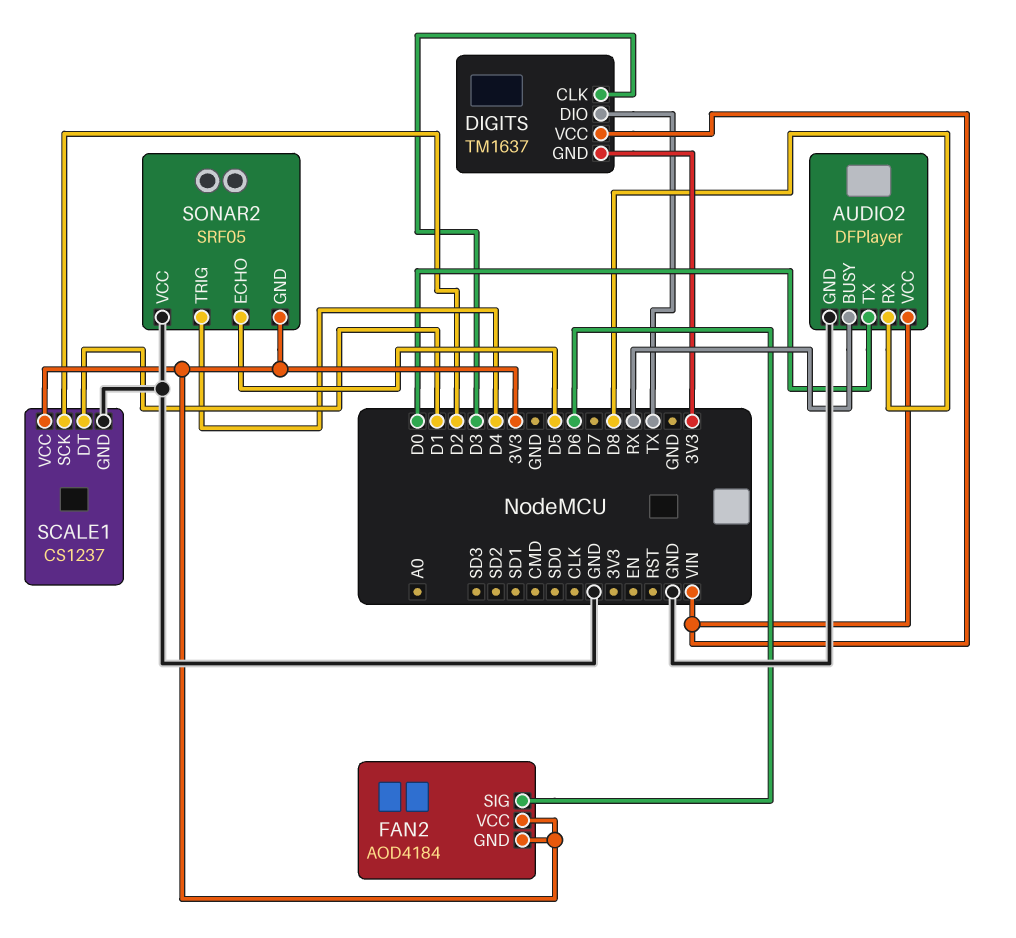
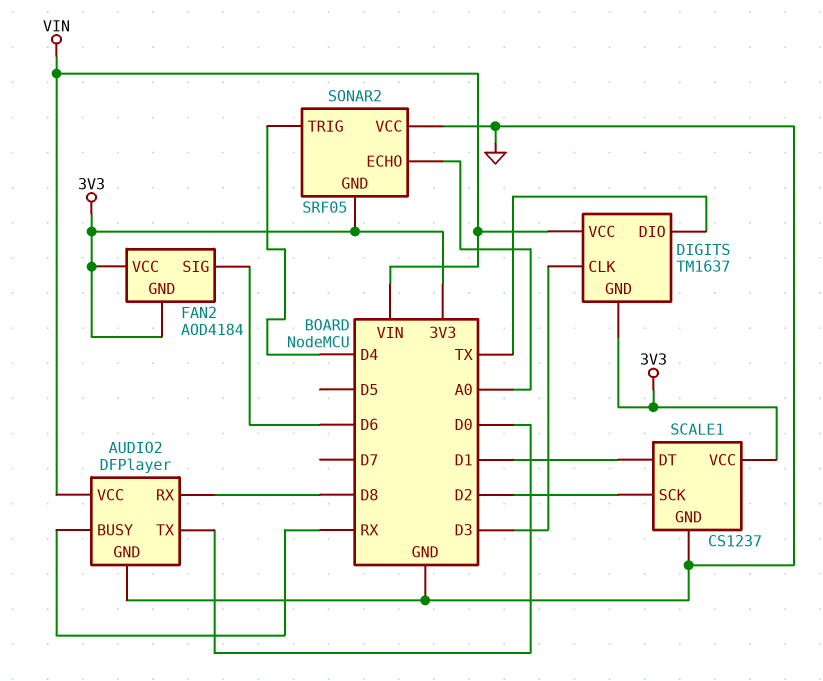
SONAR2 pin ECHO: D5 -> A0

